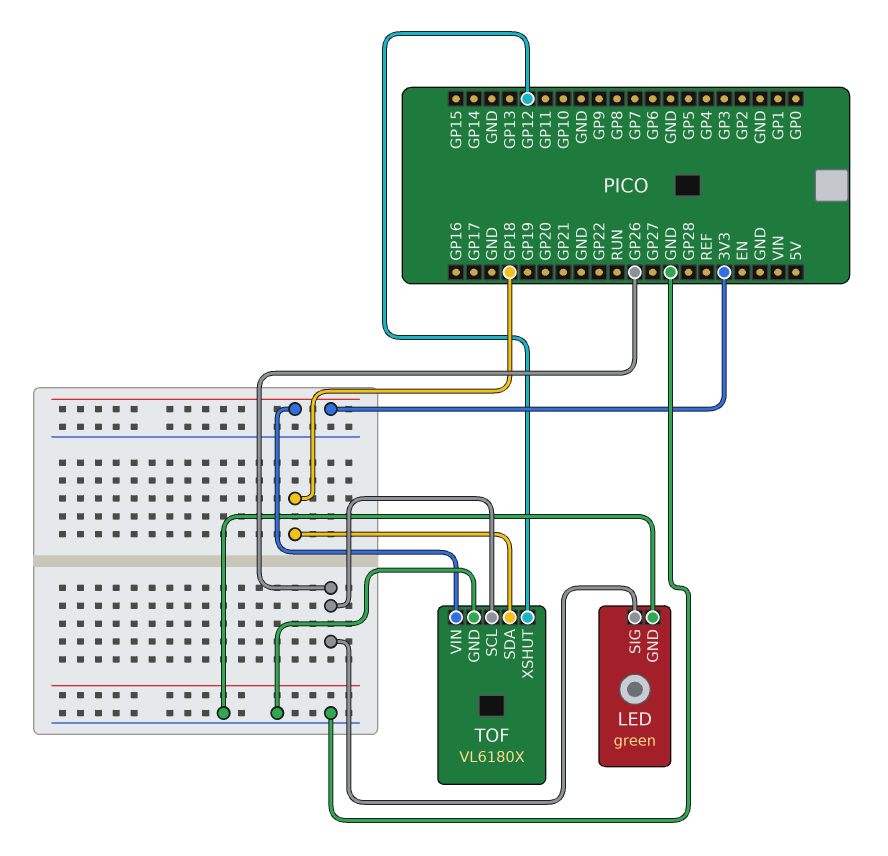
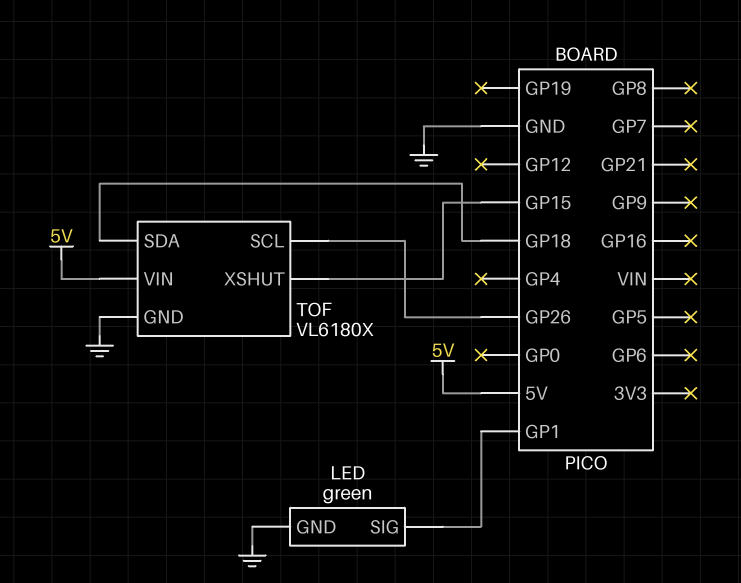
LED pin SIG: GP26 -> GP1
TOF pin VIN: 3V3 -> 5V
TOF pin XSHUT: GP12 -> GP15

